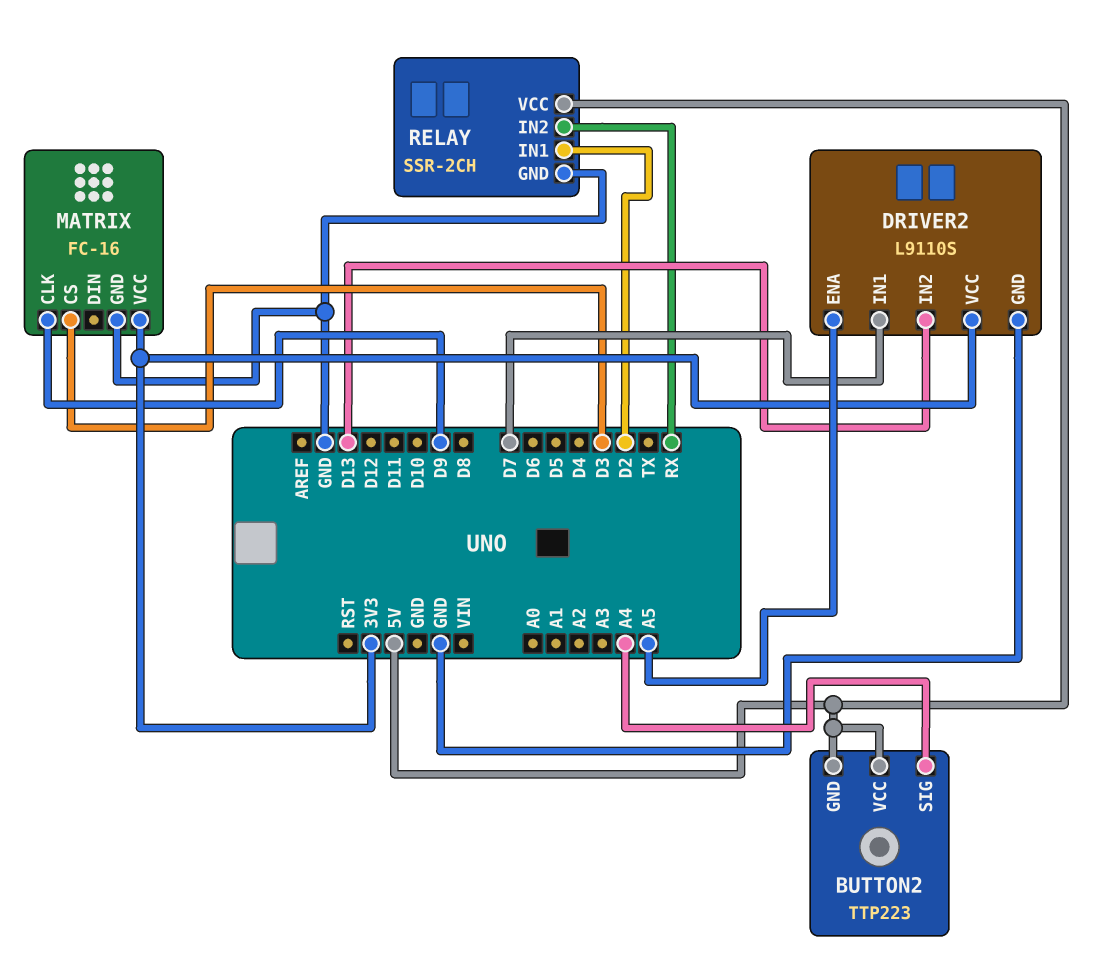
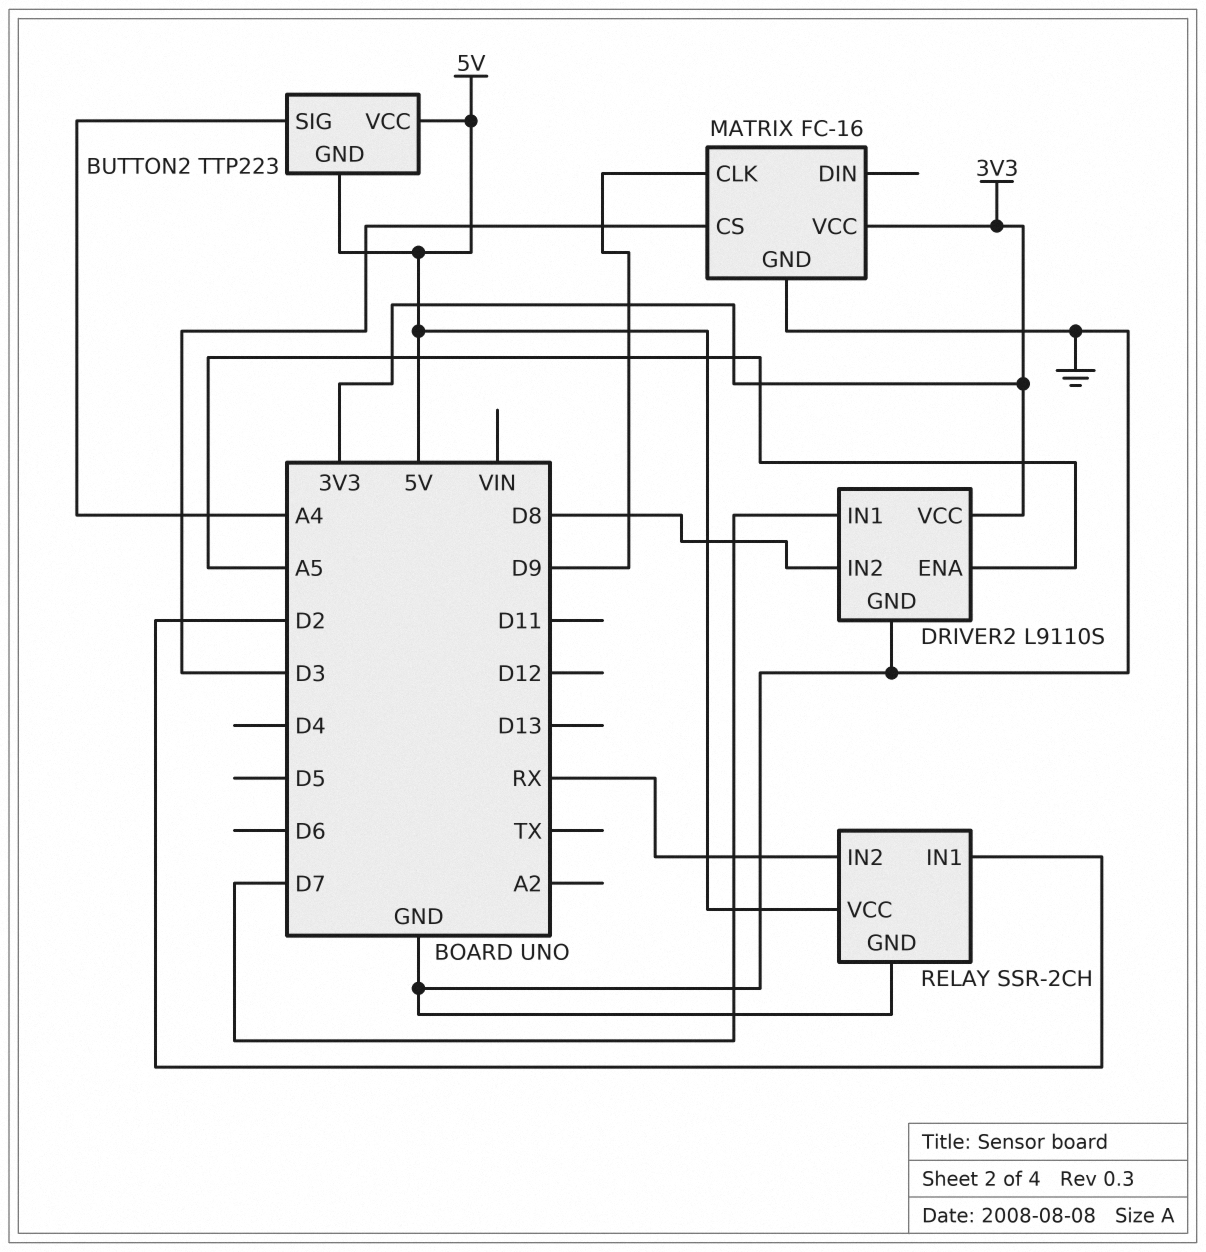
DRIVER2 pin IN2: D13 -> D8

